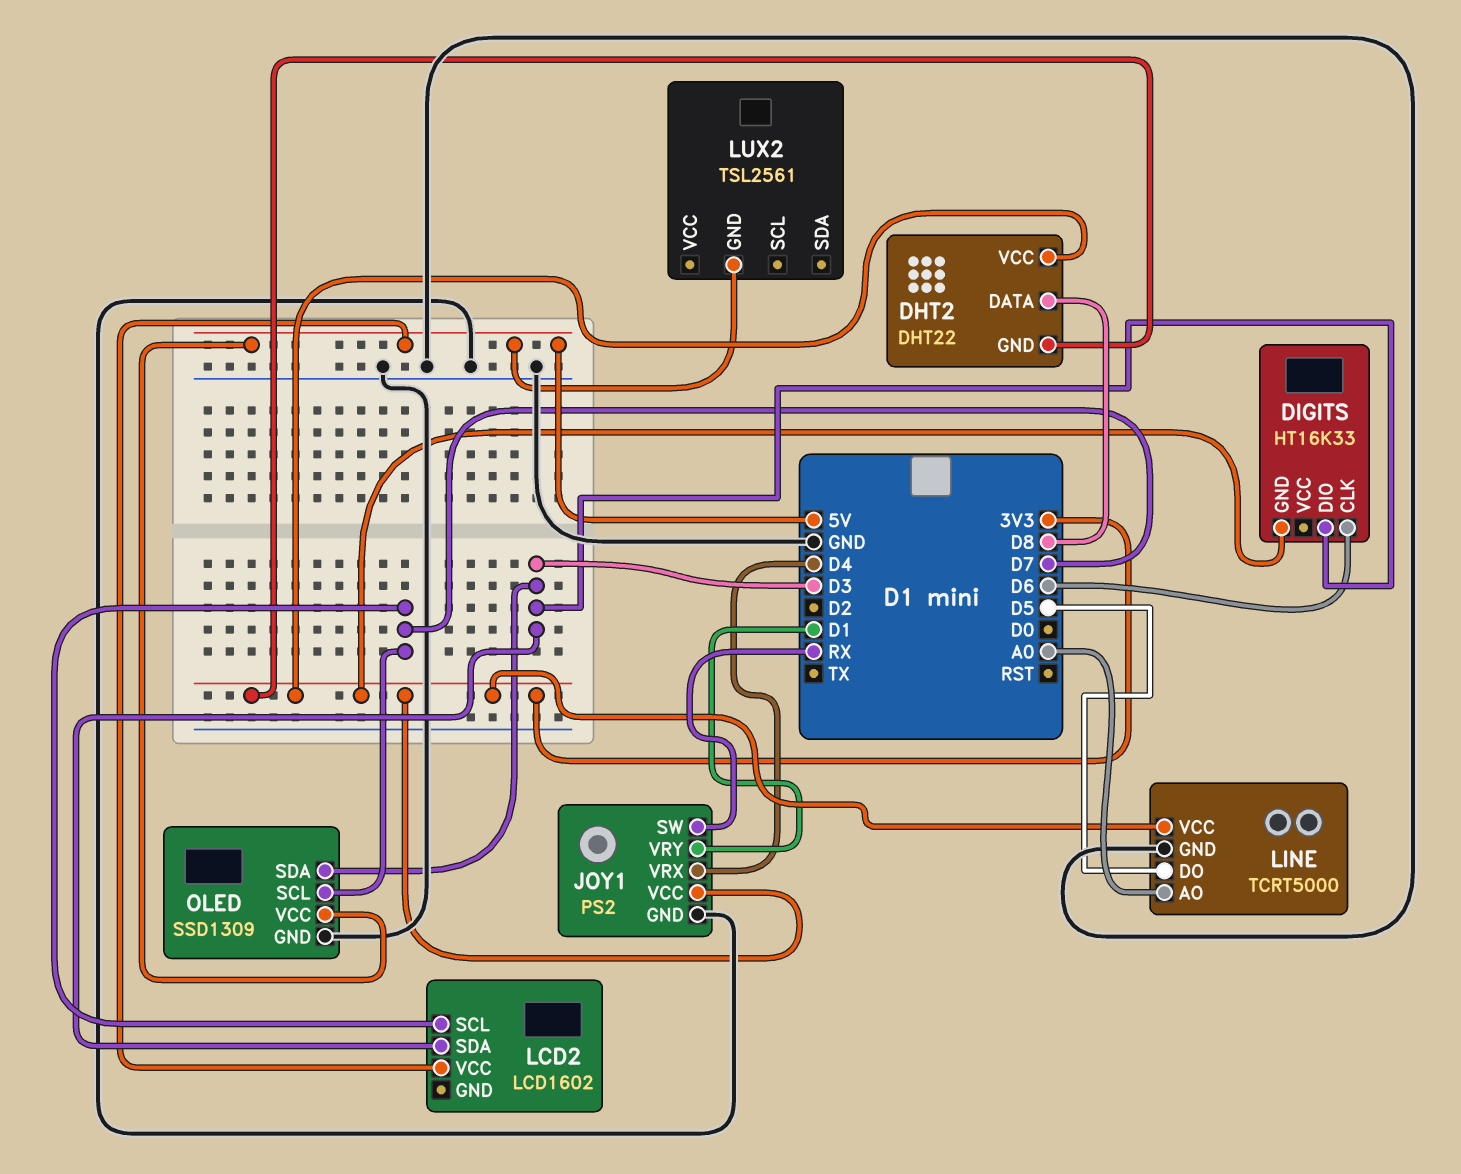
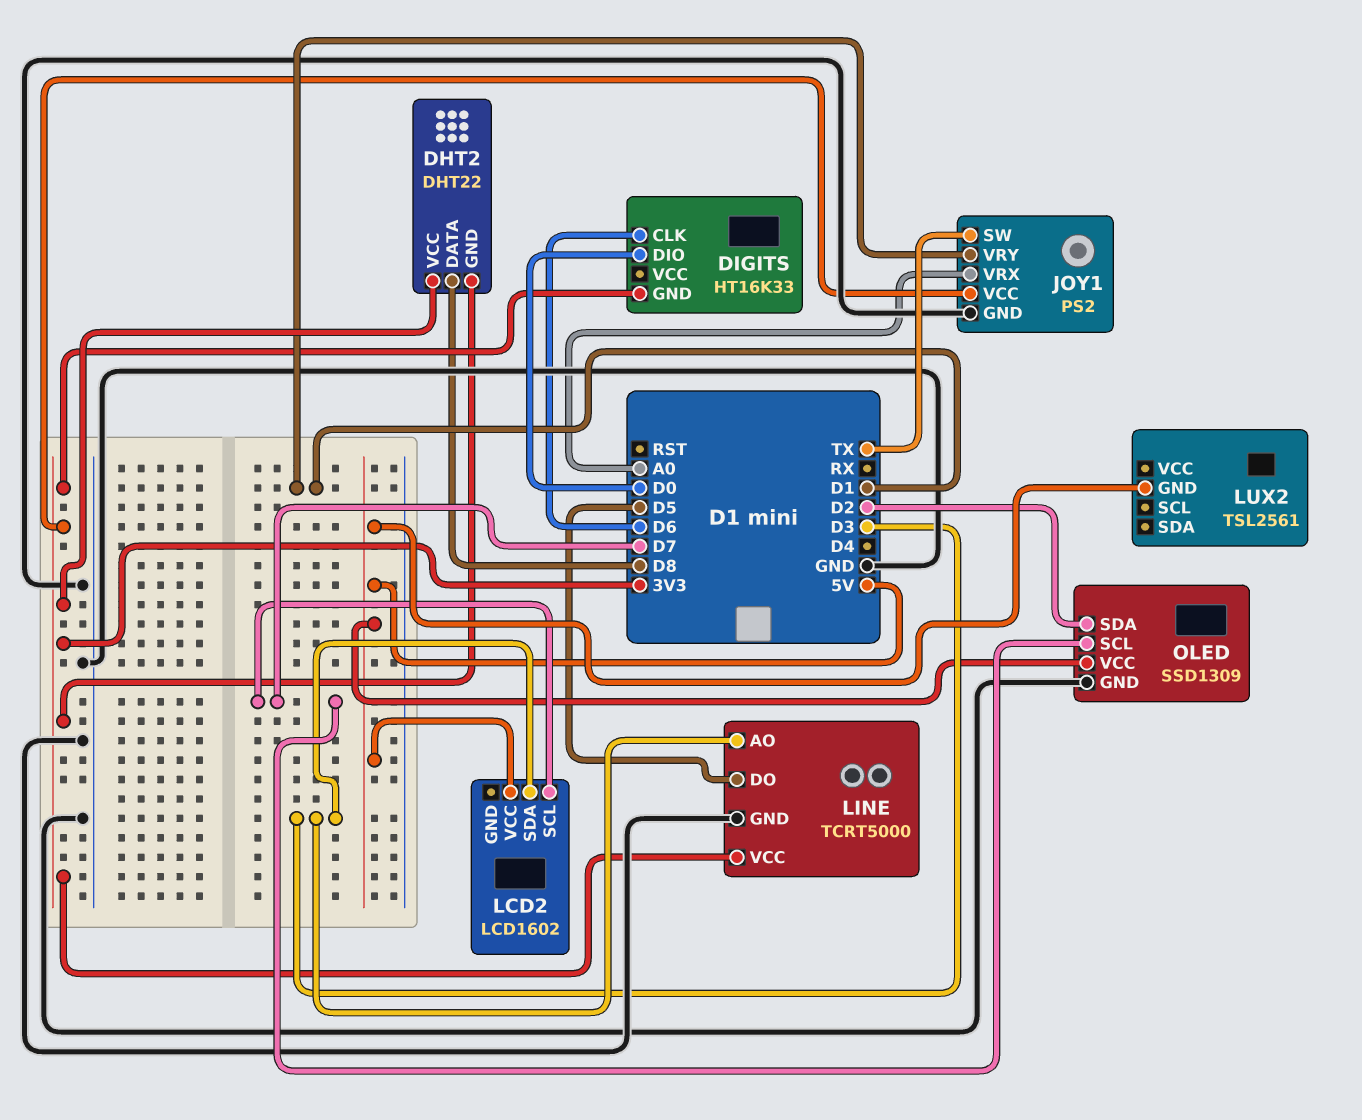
DIGITS pin DIO: D3 -> D0
JOY1 pin SW: RX -> TX
JOY1 pin VRX: D4 -> A0
LINE pin AO: A0 -> D3
OLED pin SDA: D3 -> D2

